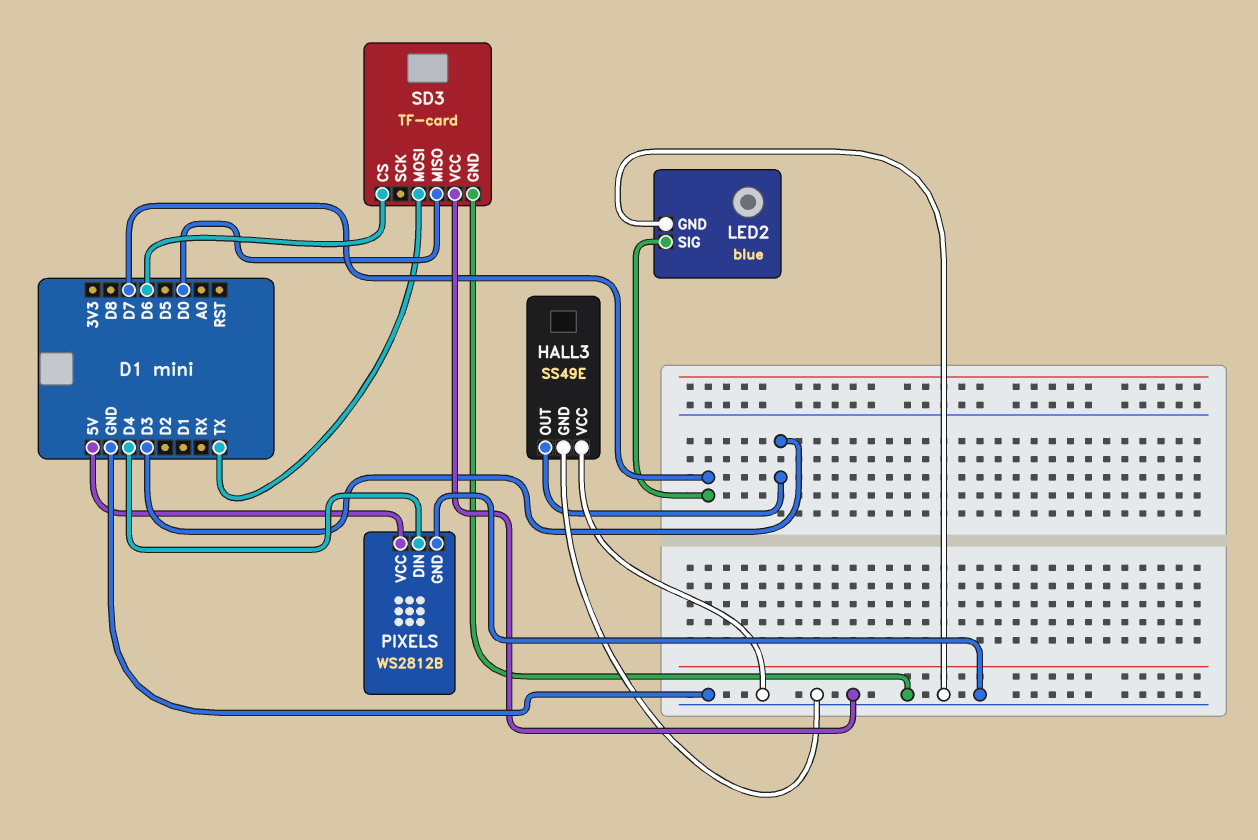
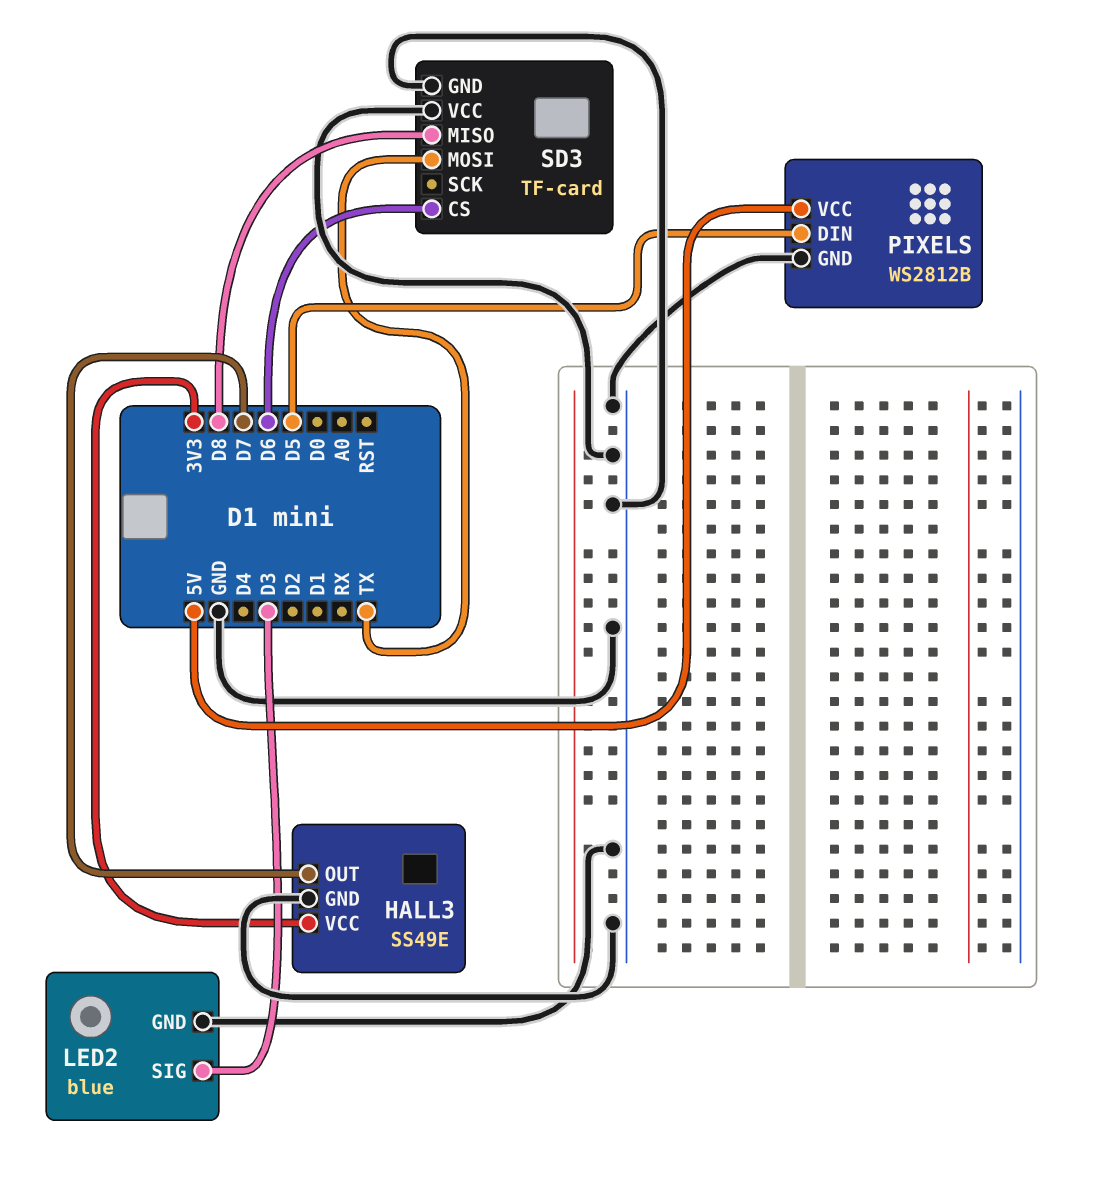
HALL3 pin OUT: D3 -> D7
HALL3 pin VCC: GND -> 3V3
LED2 pin SIG: D7 -> D3
PIXELS pin DIN: D4 -> D5
SD3 pin MISO: D0 -> D8

